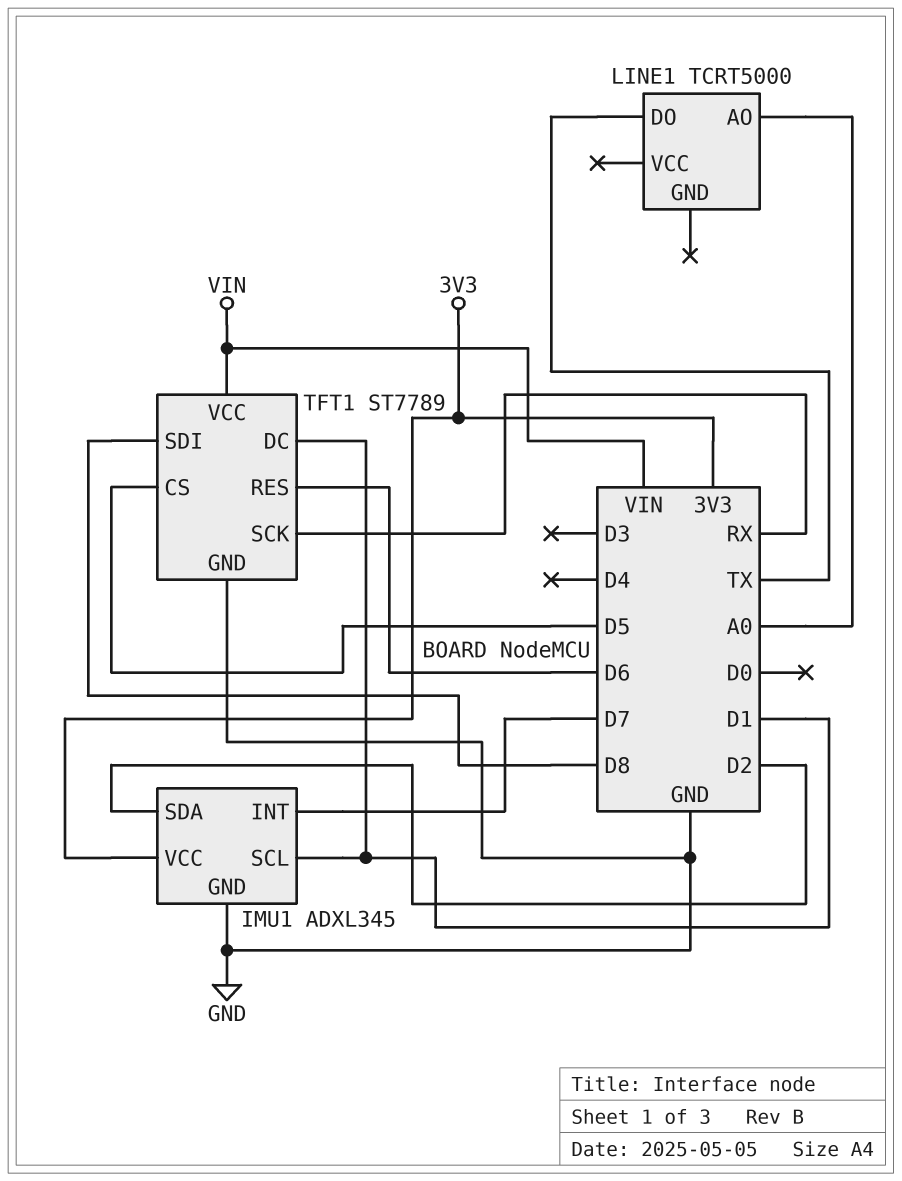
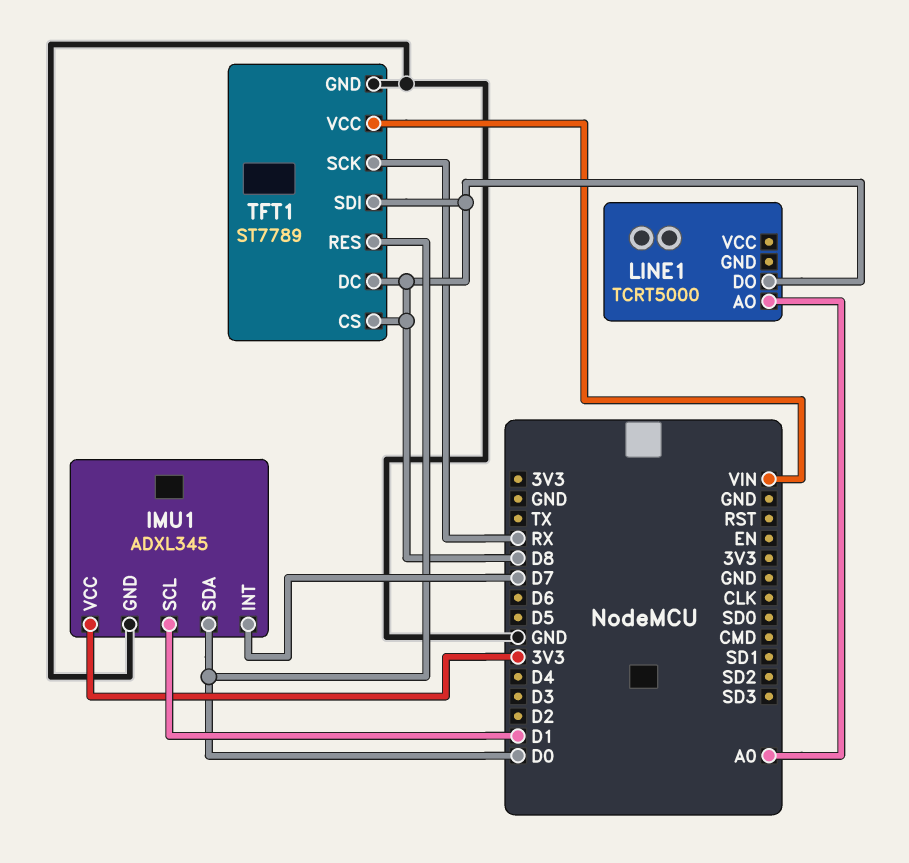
IMU1 pin SDA: D2 -> D0
LINE1 pin DO: TX -> D8
TFT1 pin CS: D5 -> D8
TFT1 pin DC: D1 -> D8
TFT1 pin RES: D6 -> D0

